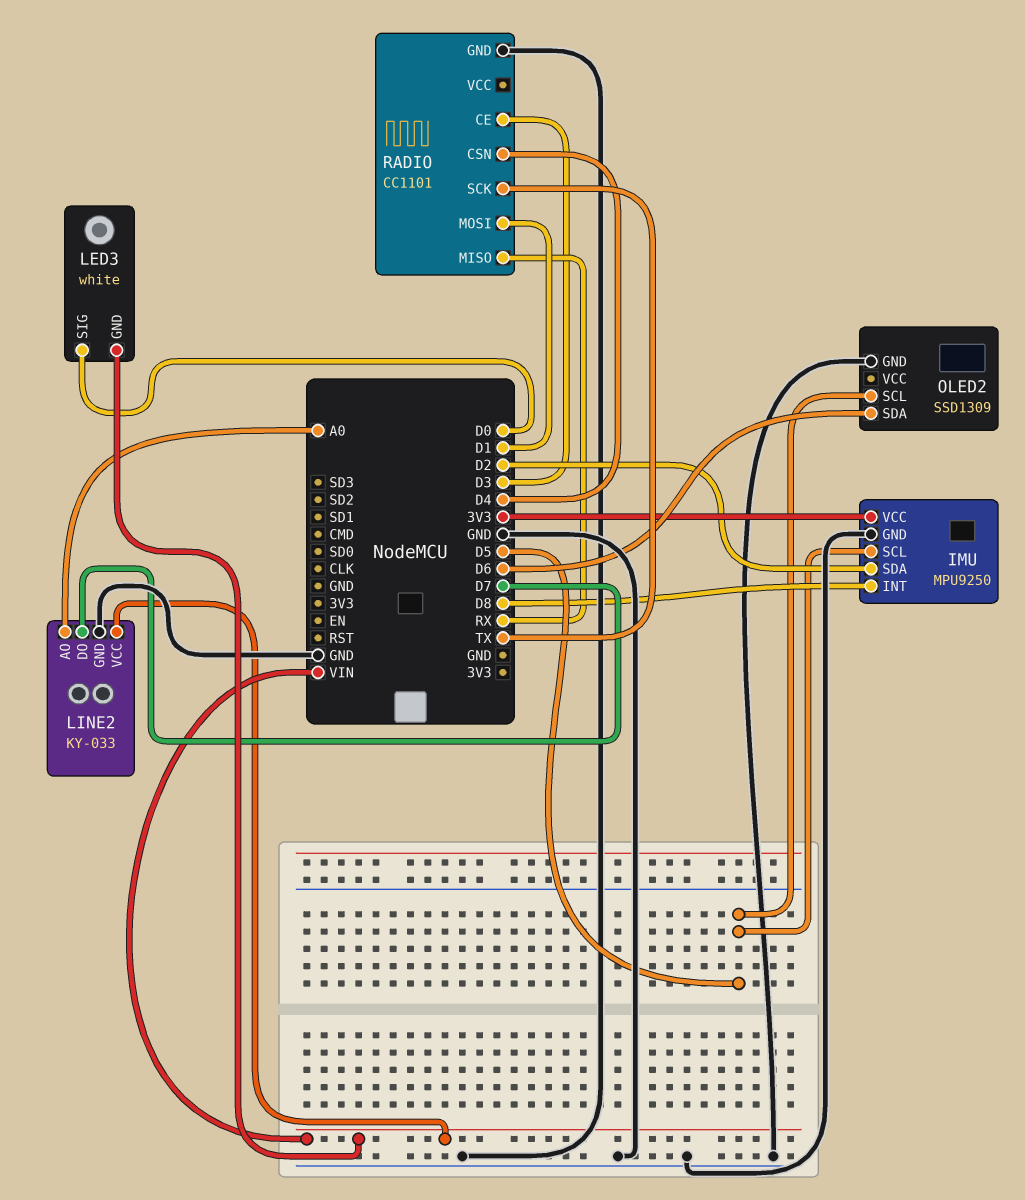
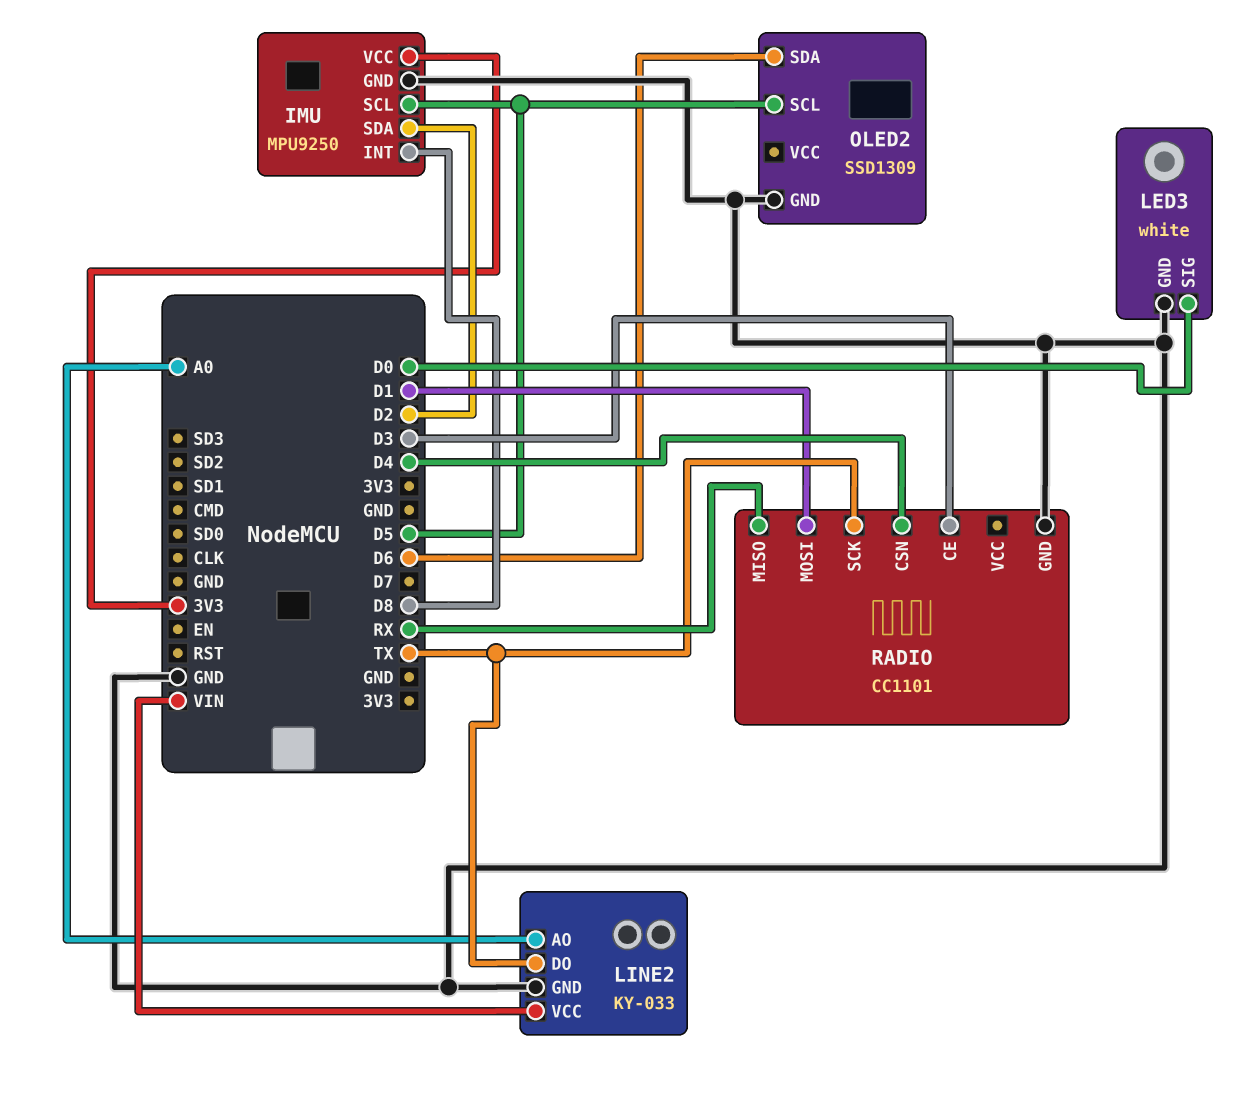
LED3 pin GND: VIN -> GND
LINE2 pin DO: D7 -> TX

